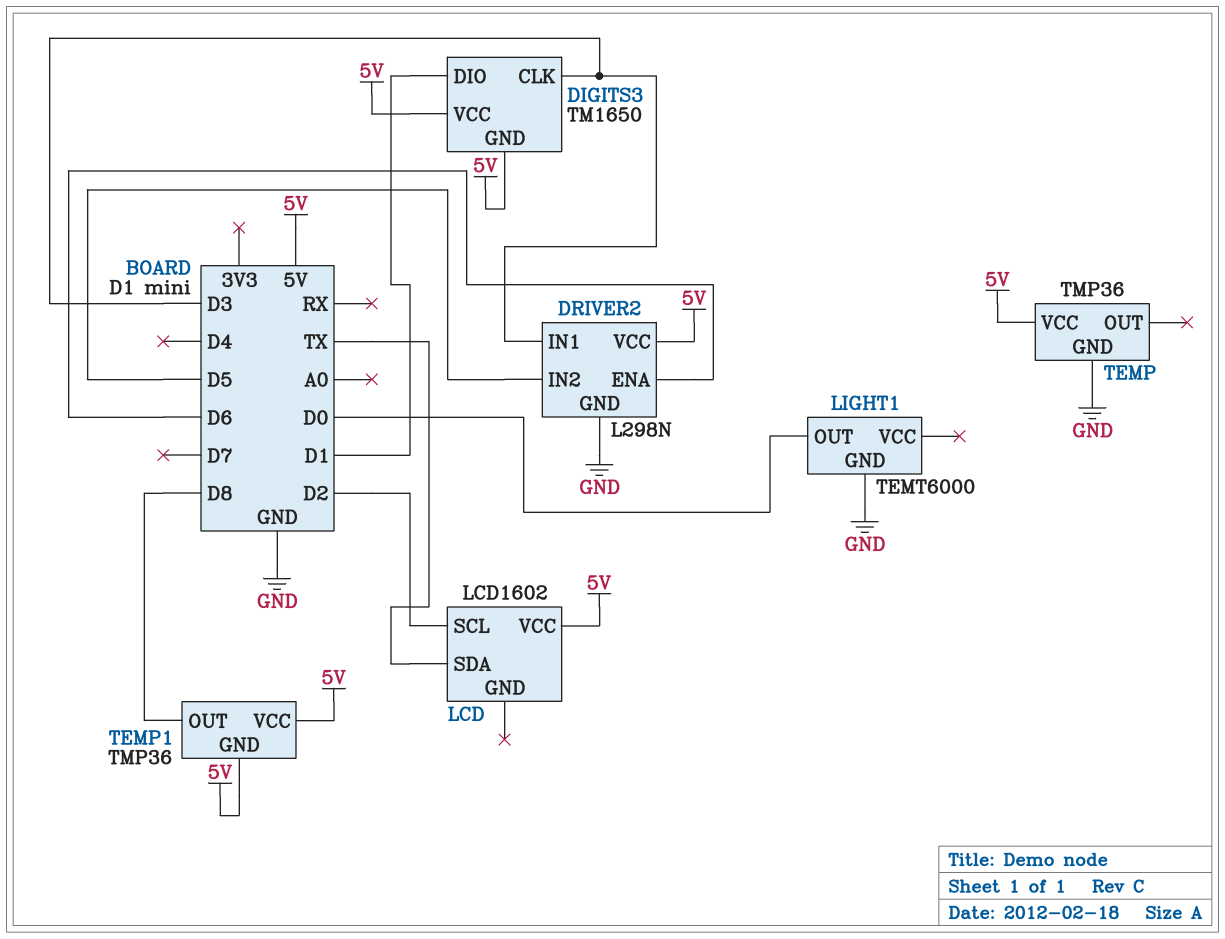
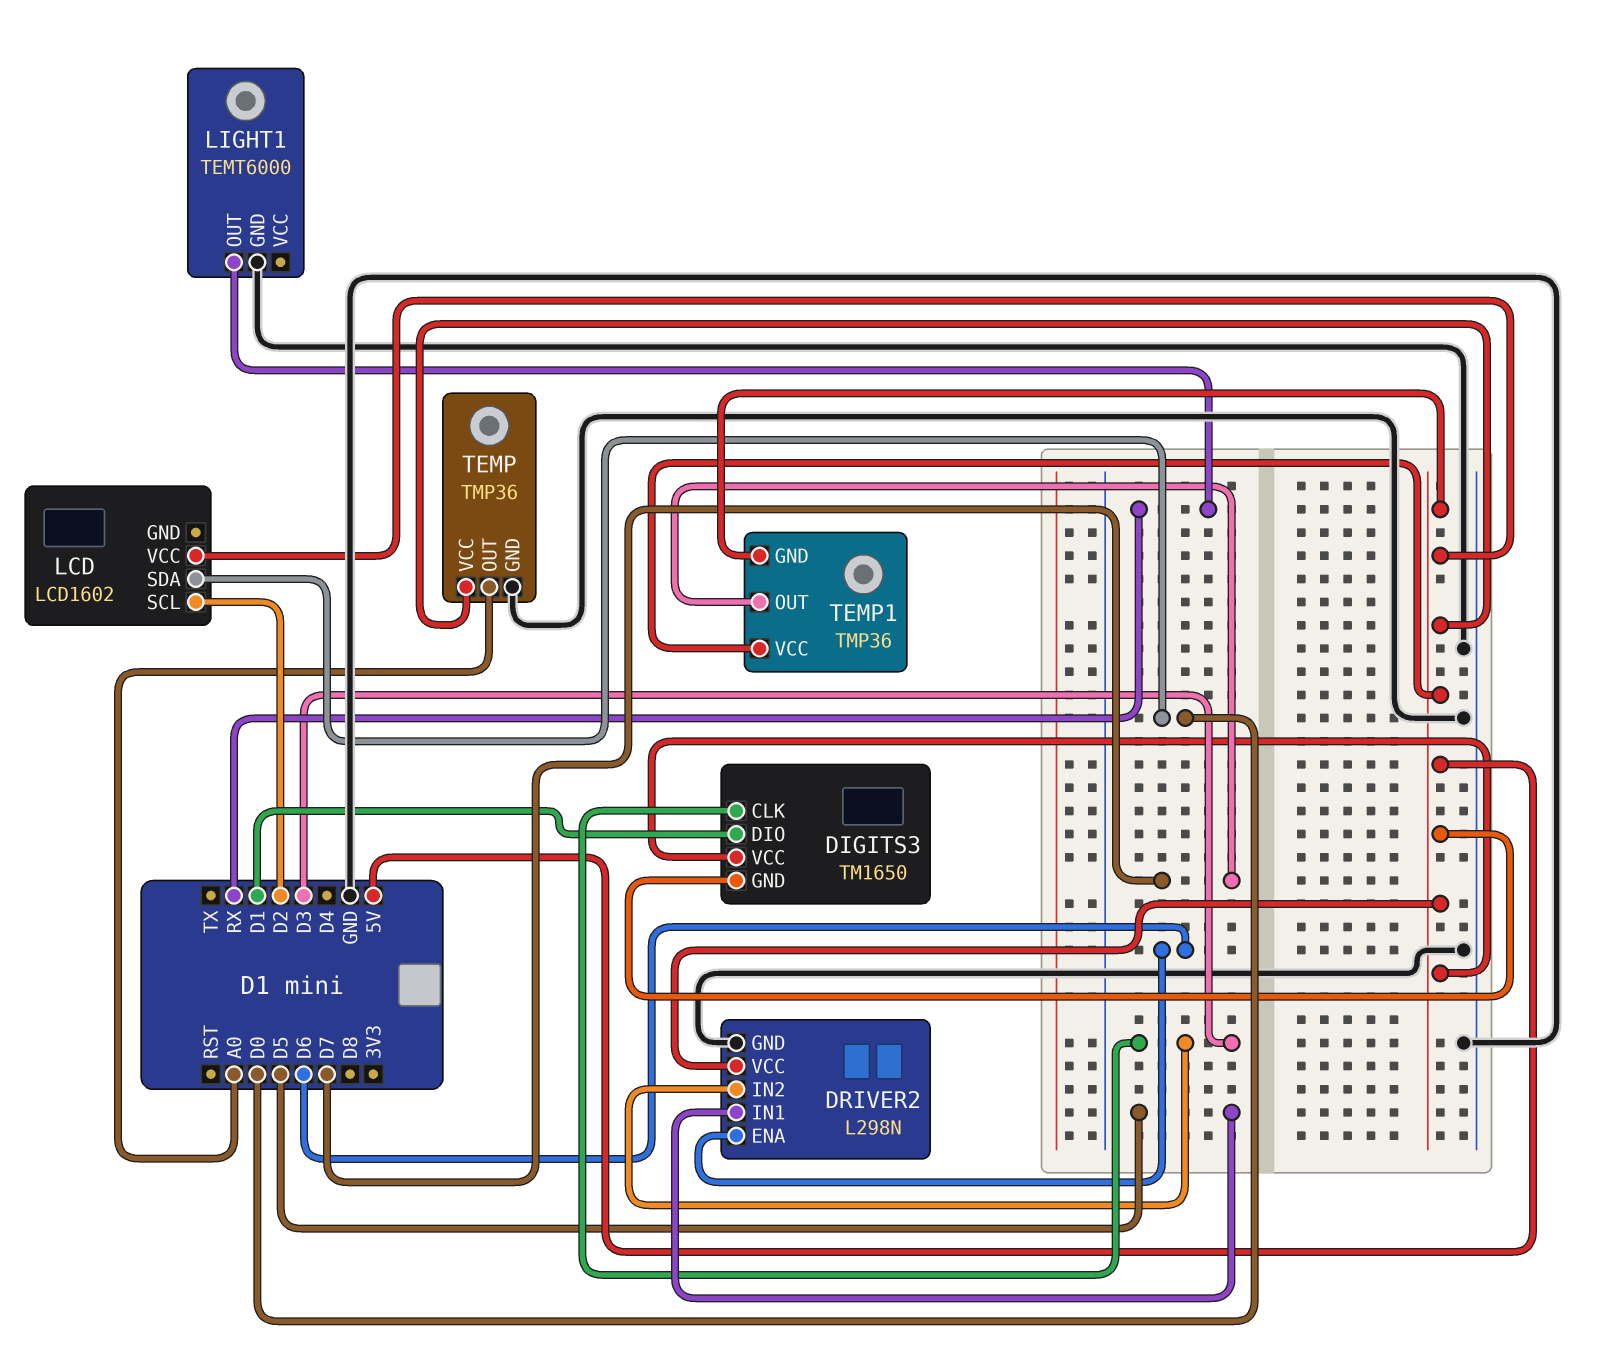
DRIVER2 pin IN1: D3 -> D5
DRIVER2 pin IN2: D5 -> D3
LCD pin SDA: TX -> D0
LIGHT1 pin OUT: D0 -> RX
TEMP pin OUT: none -> A0
TEMP1 pin OUT: D8 -> D7

